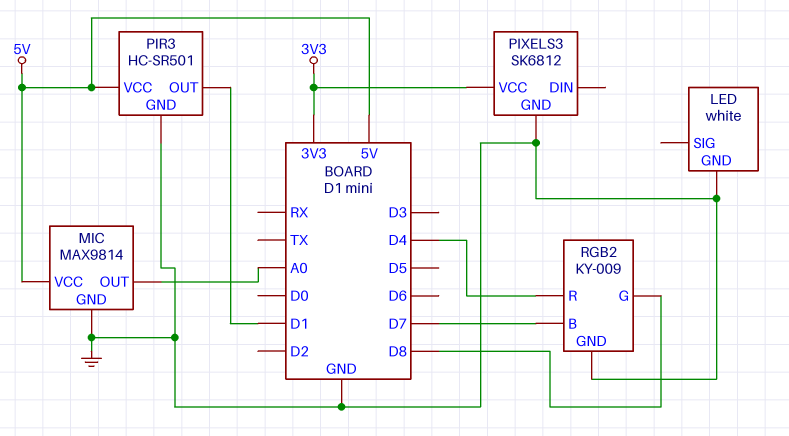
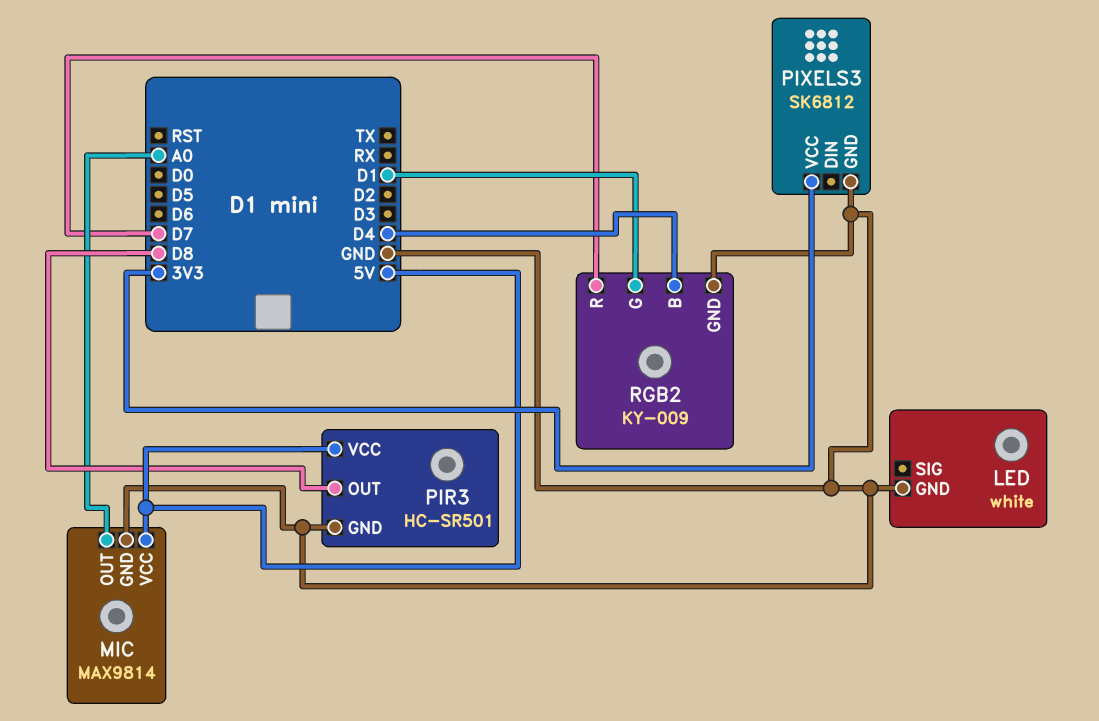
PIR3 pin OUT: D1 -> D8
RGB2 pin B: D7 -> D4
RGB2 pin G: D8 -> D1
RGB2 pin R: D4 -> D7

